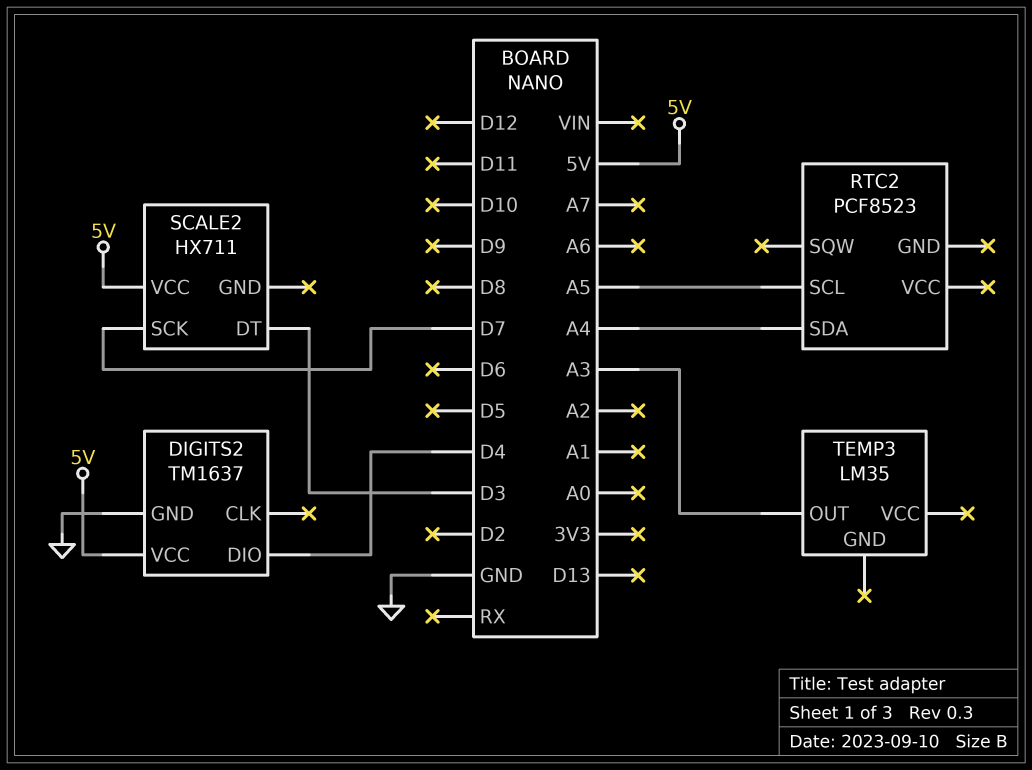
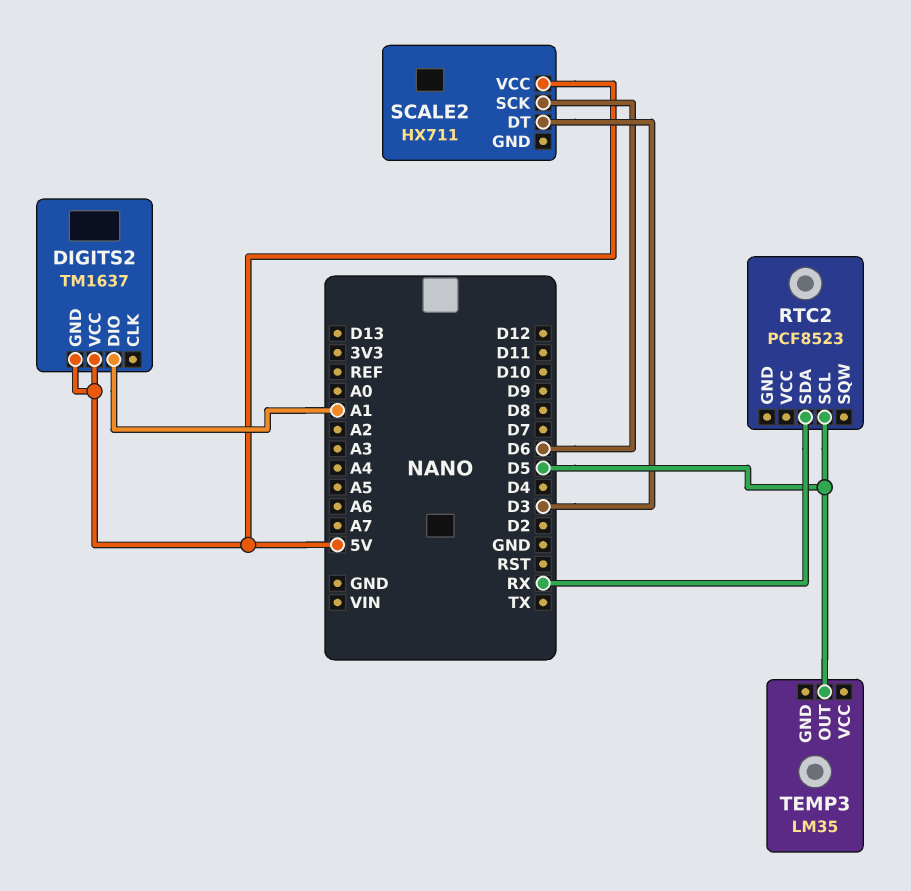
DIGITS2 pin DIO: D4 -> A1
DIGITS2 pin GND: GND -> 5V
RTC2 pin SCL: A5 -> D5
RTC2 pin SDA: A4 -> RX
SCALE2 pin SCK: D7 -> D6
TEMP3 pin OUT: A3 -> D5

